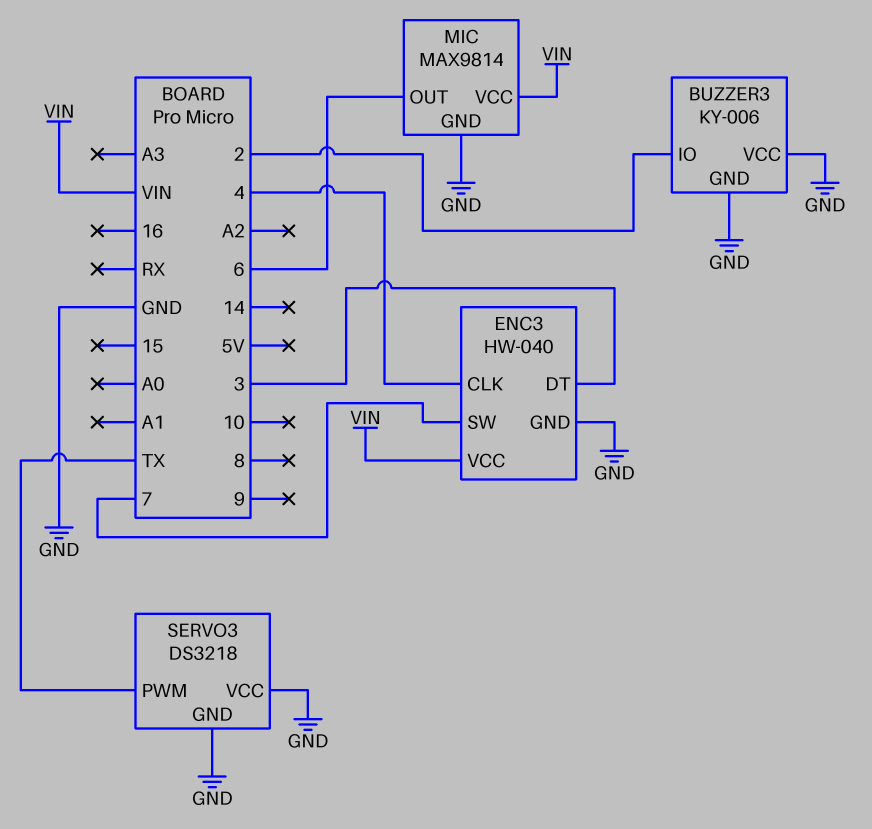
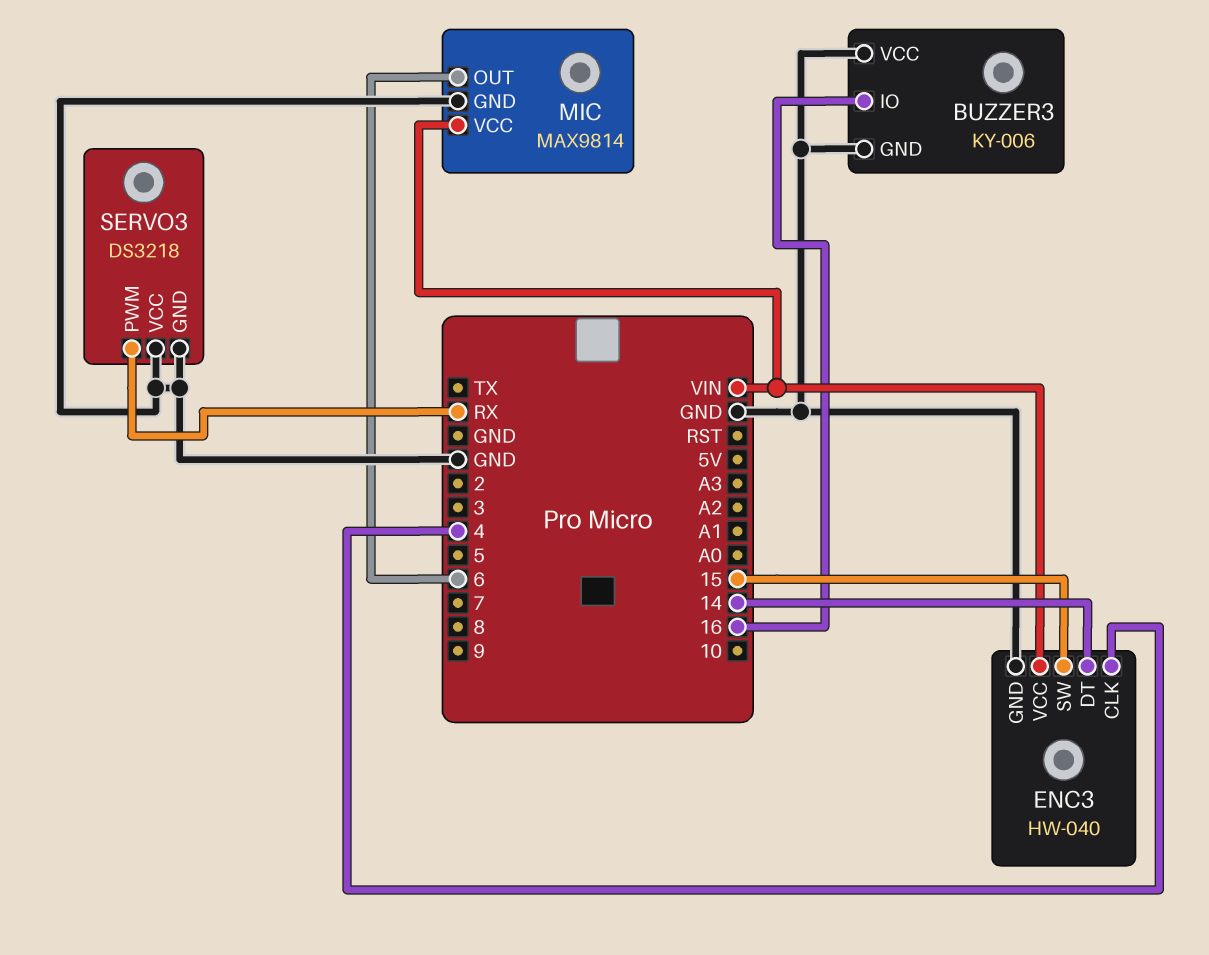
BUZZER3 pin IO: 2 -> 16
ENC3 pin DT: 3 -> 14
ENC3 pin SW: 7 -> 15
SERVO3 pin PWM: TX -> RX

